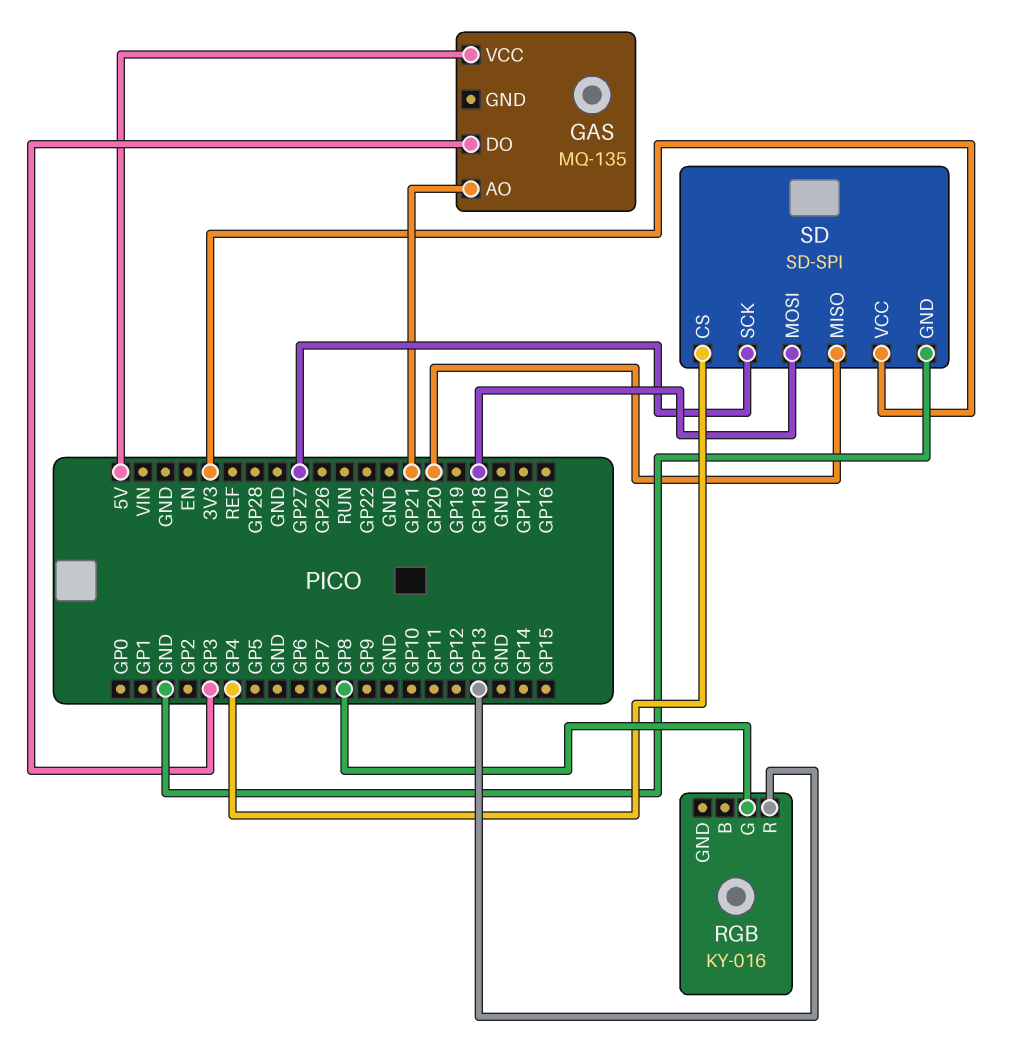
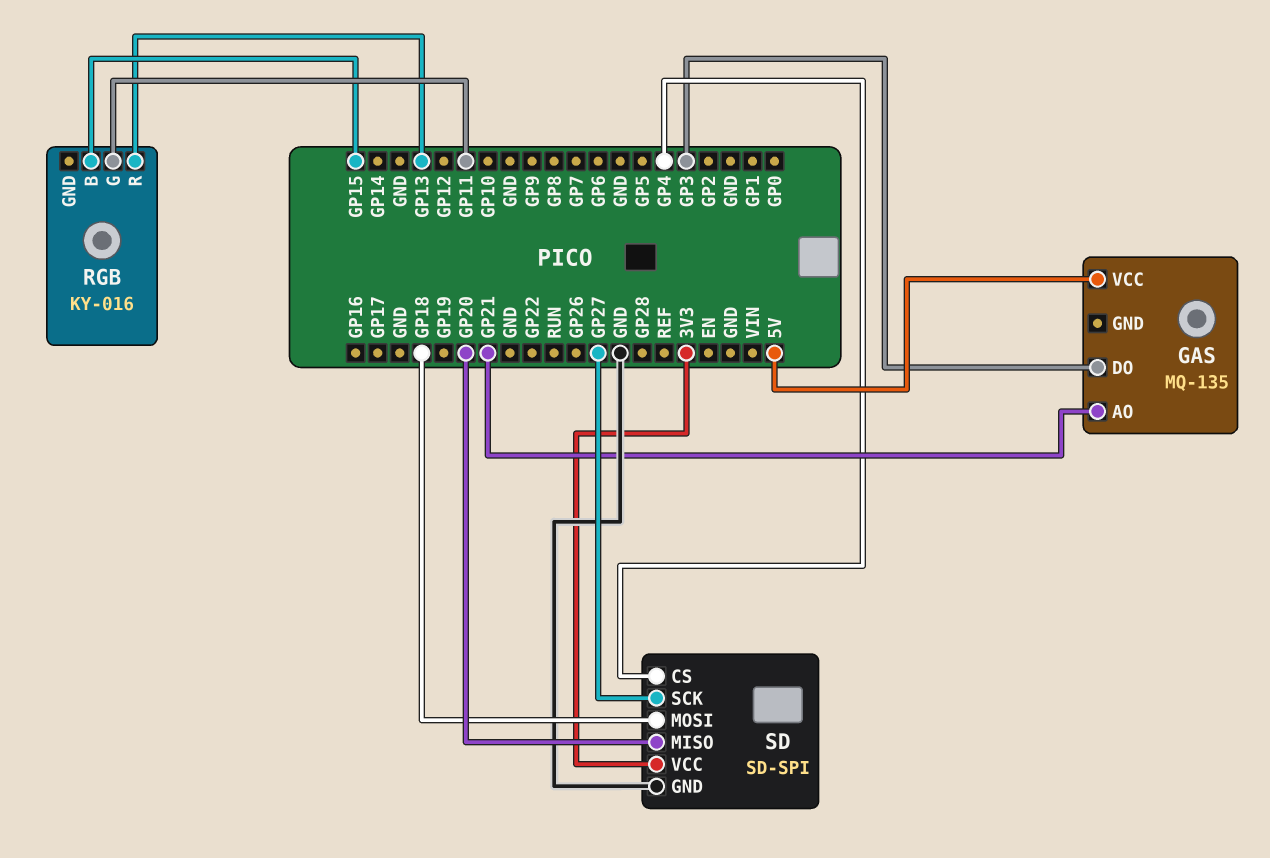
RGB pin B: none -> GP15
RGB pin G: GP8 -> GP11

